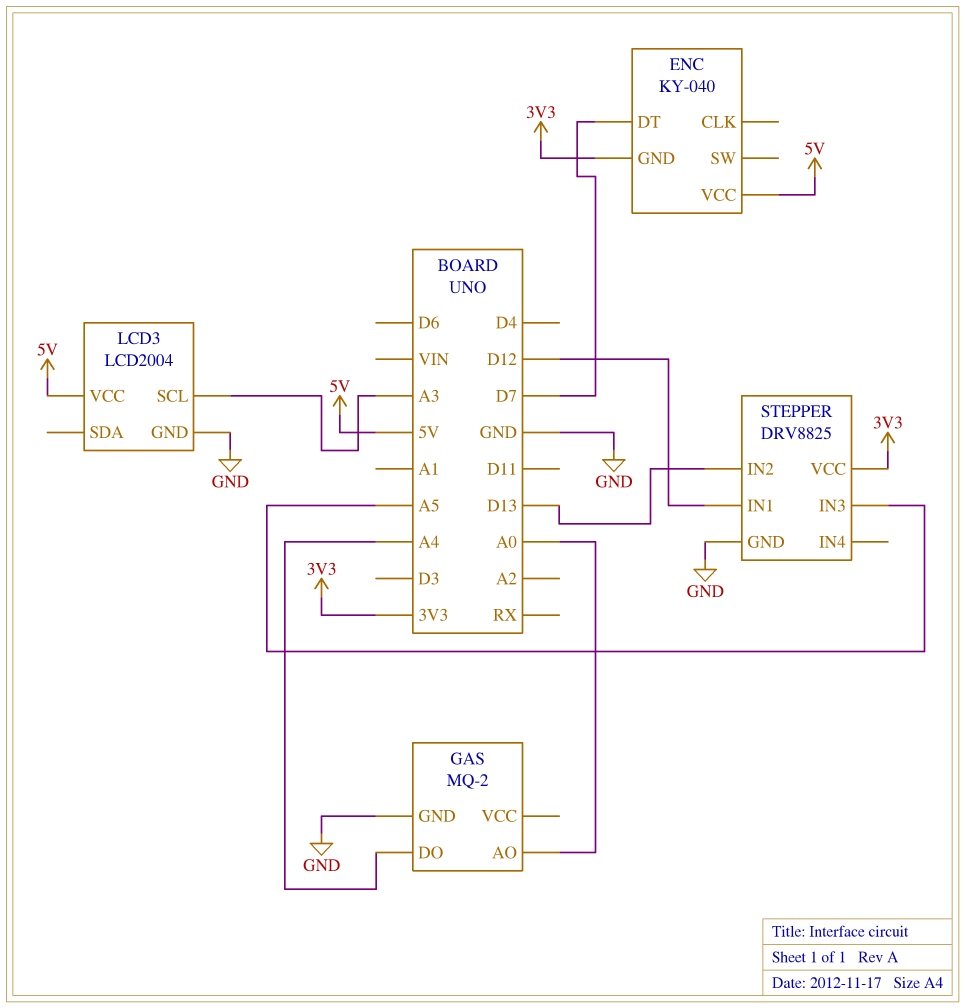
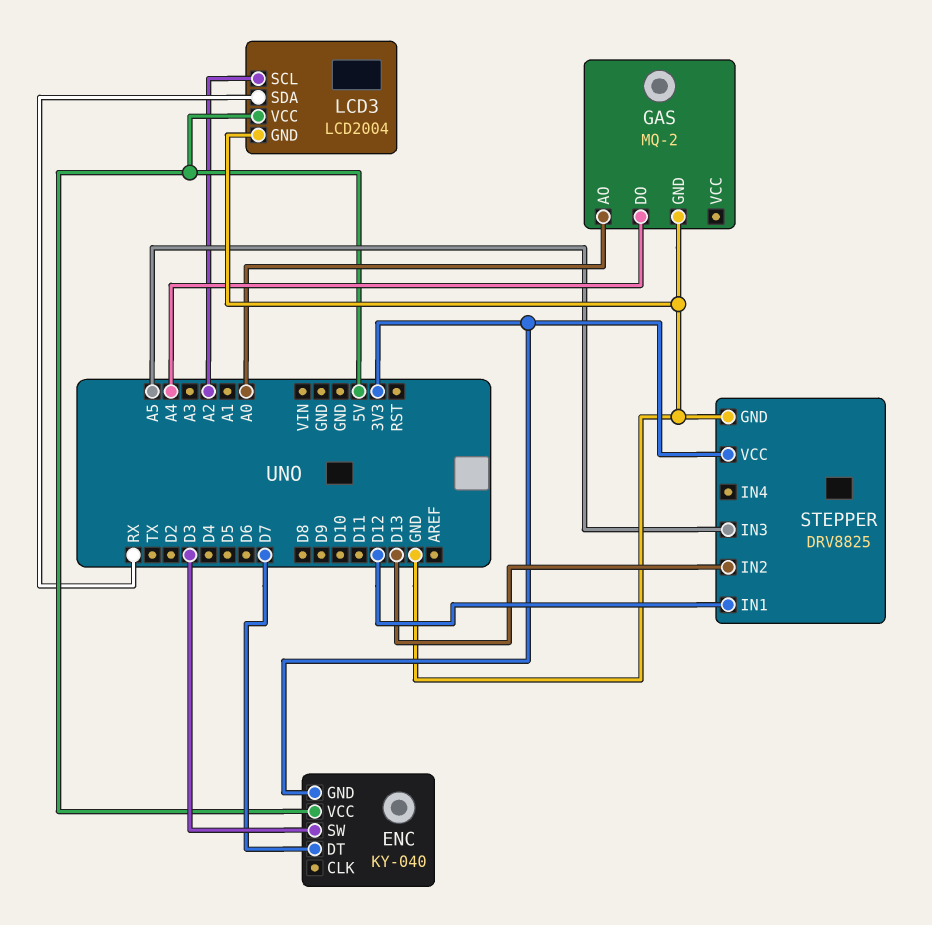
ENC pin SW: none -> D3
LCD3 pin SCL: A3 -> A2
LCD3 pin SDA: none -> RX

